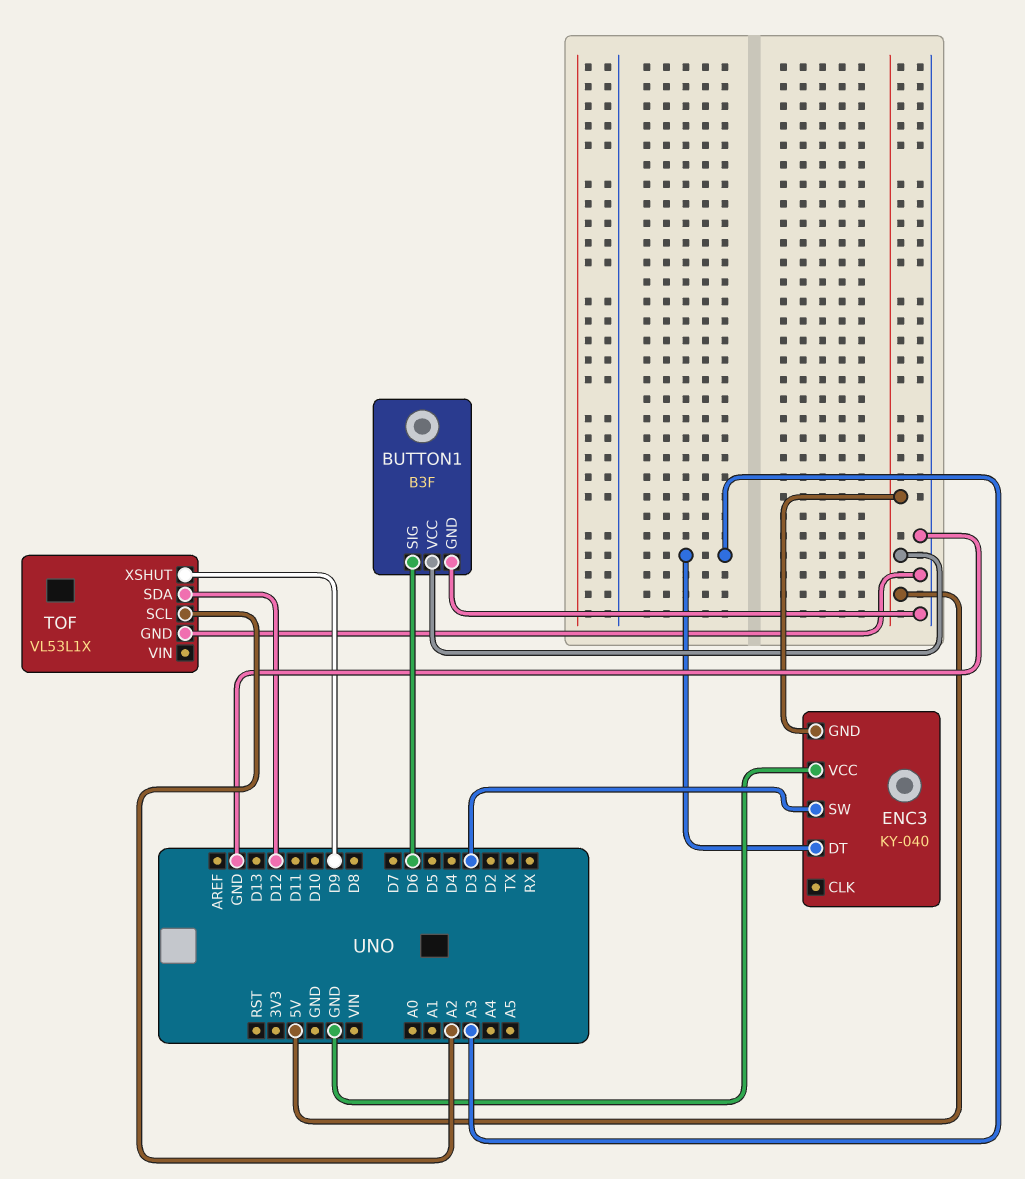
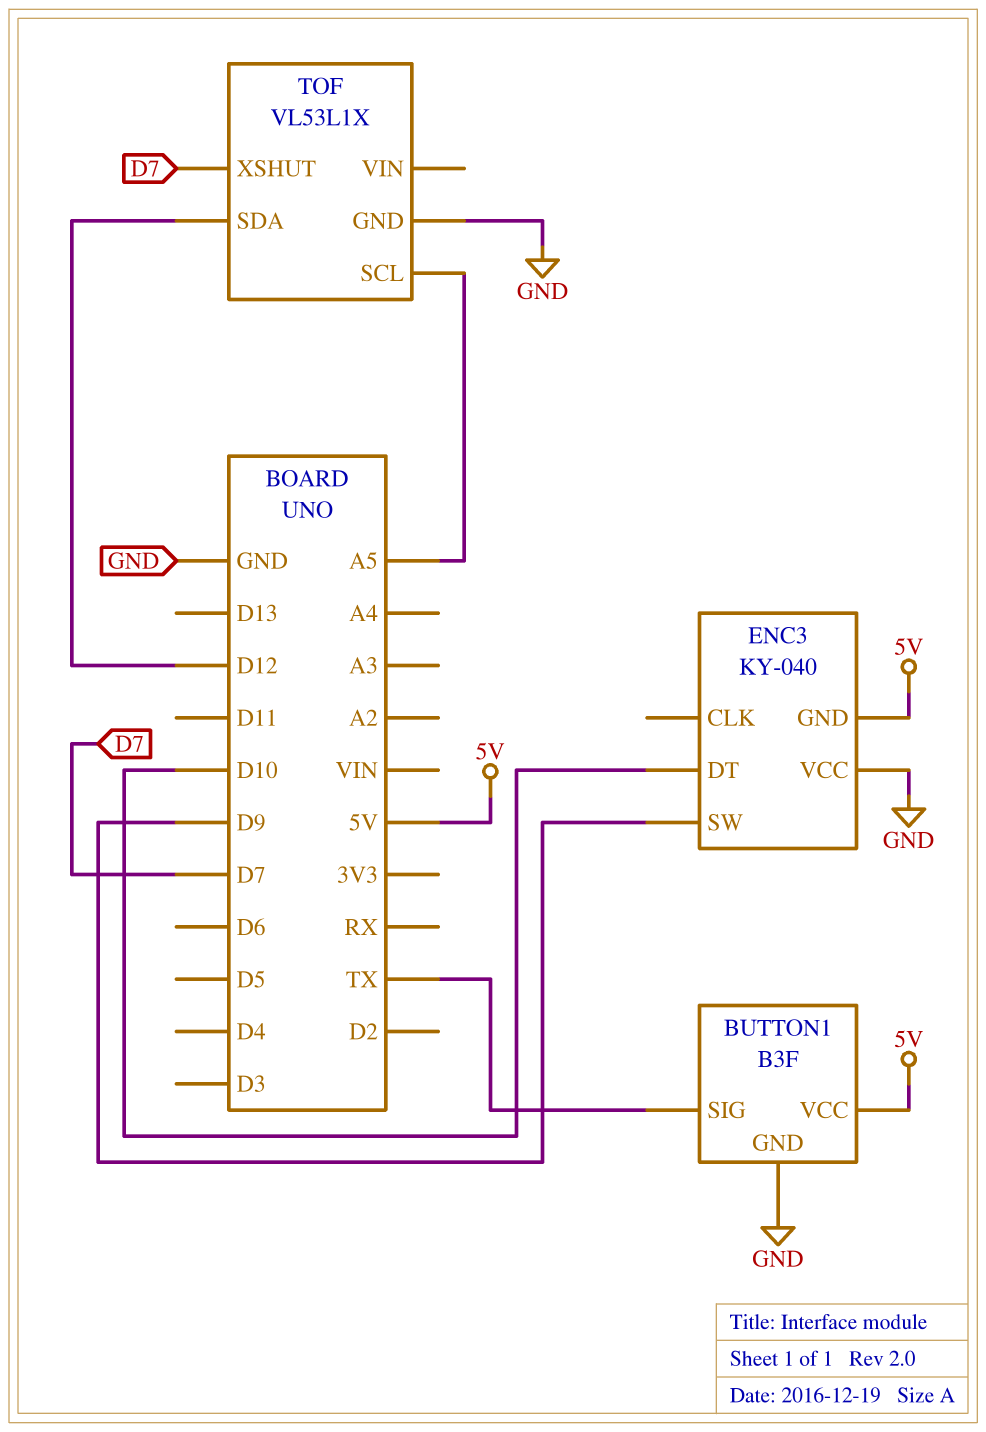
BUTTON1 pin SIG: D6 -> TX
ENC3 pin DT: A3 -> D10
ENC3 pin SW: D3 -> D9
TOF pin SCL: A2 -> A5
TOF pin XSHUT: D9 -> D7

